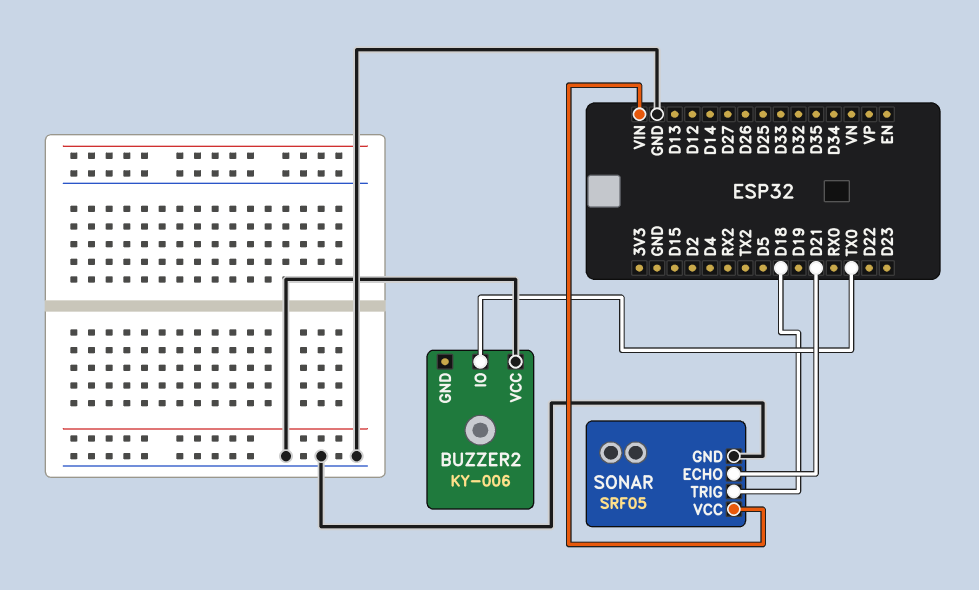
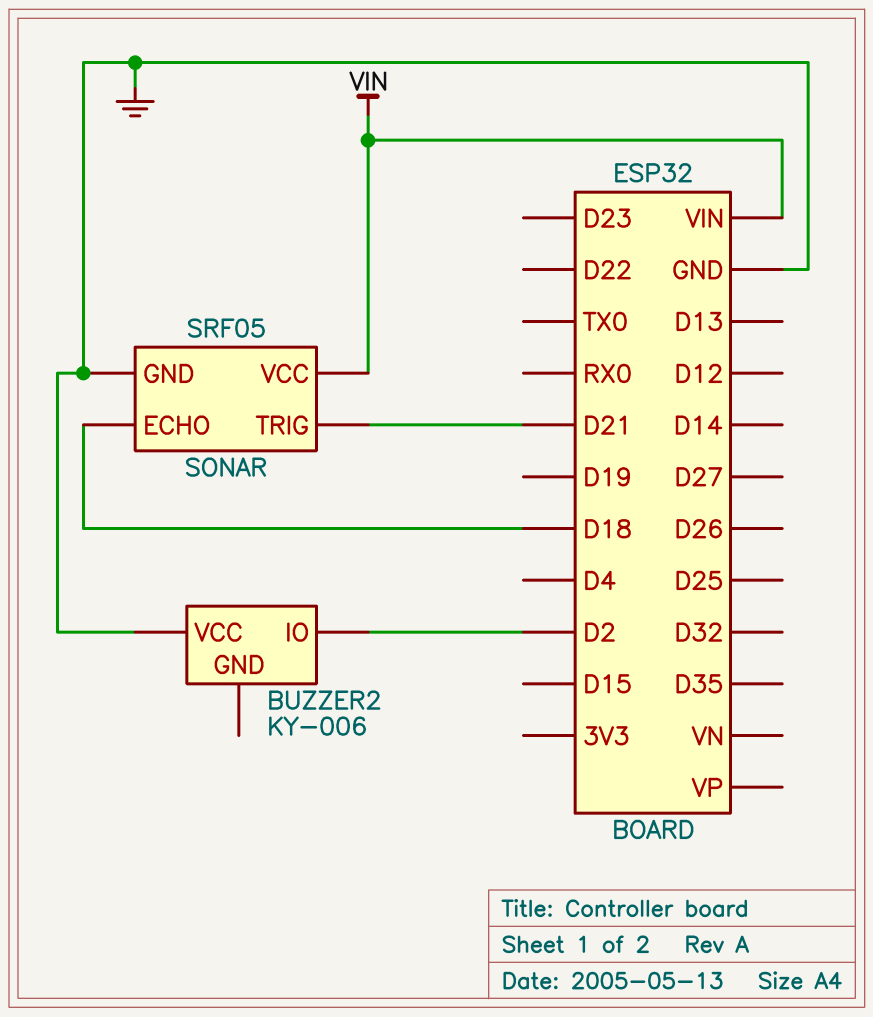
BUZZER2 pin IO: TX0 -> D2
SONAR pin ECHO: D21 -> D18
SONAR pin TRIG: D18 -> D21

